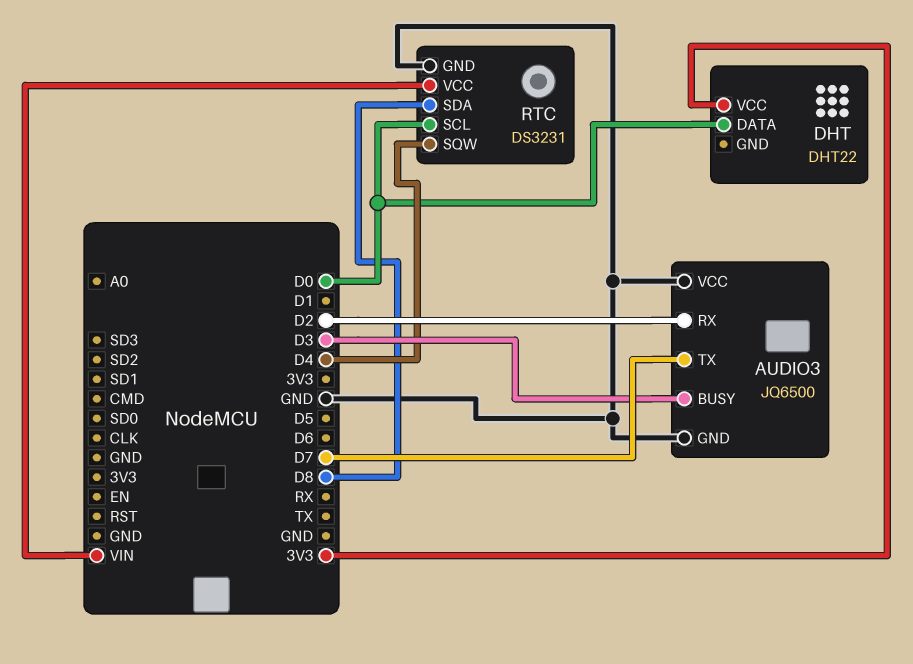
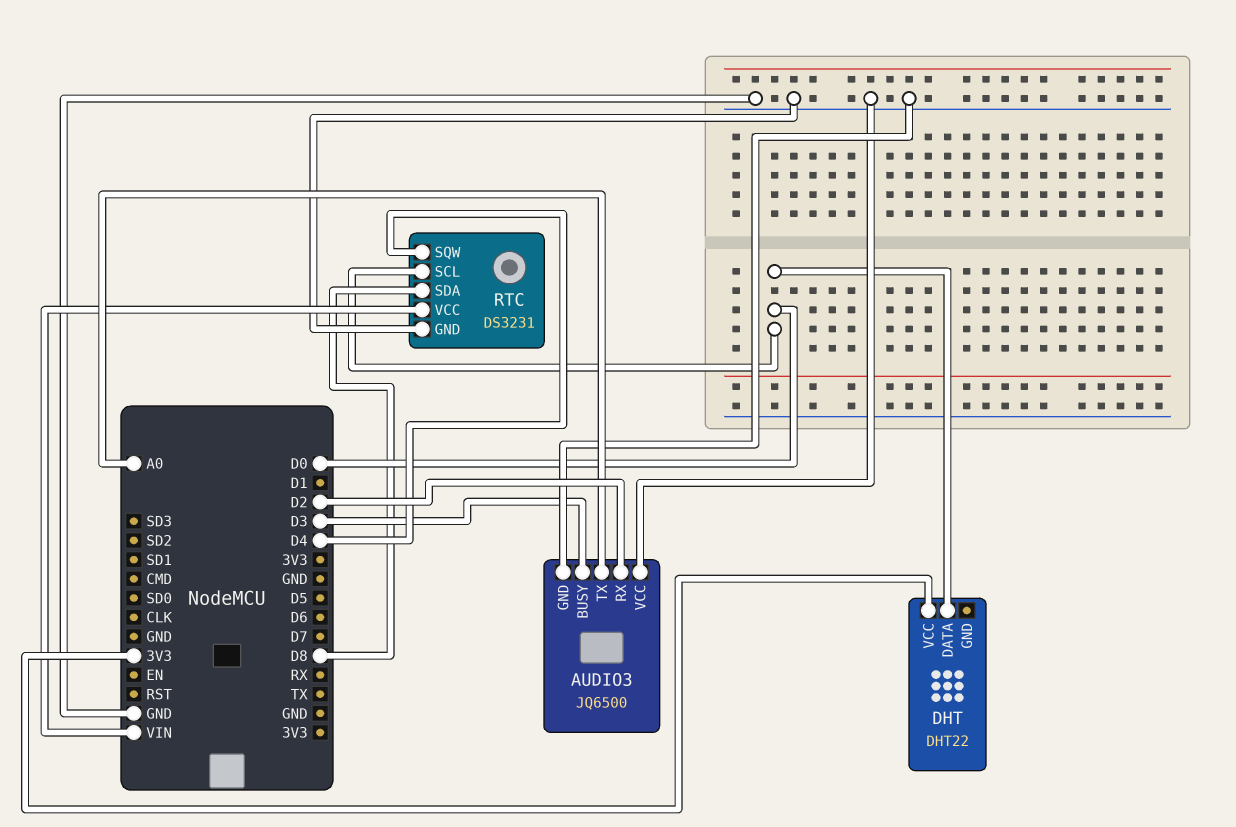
AUDIO3 pin TX: D7 -> A0

